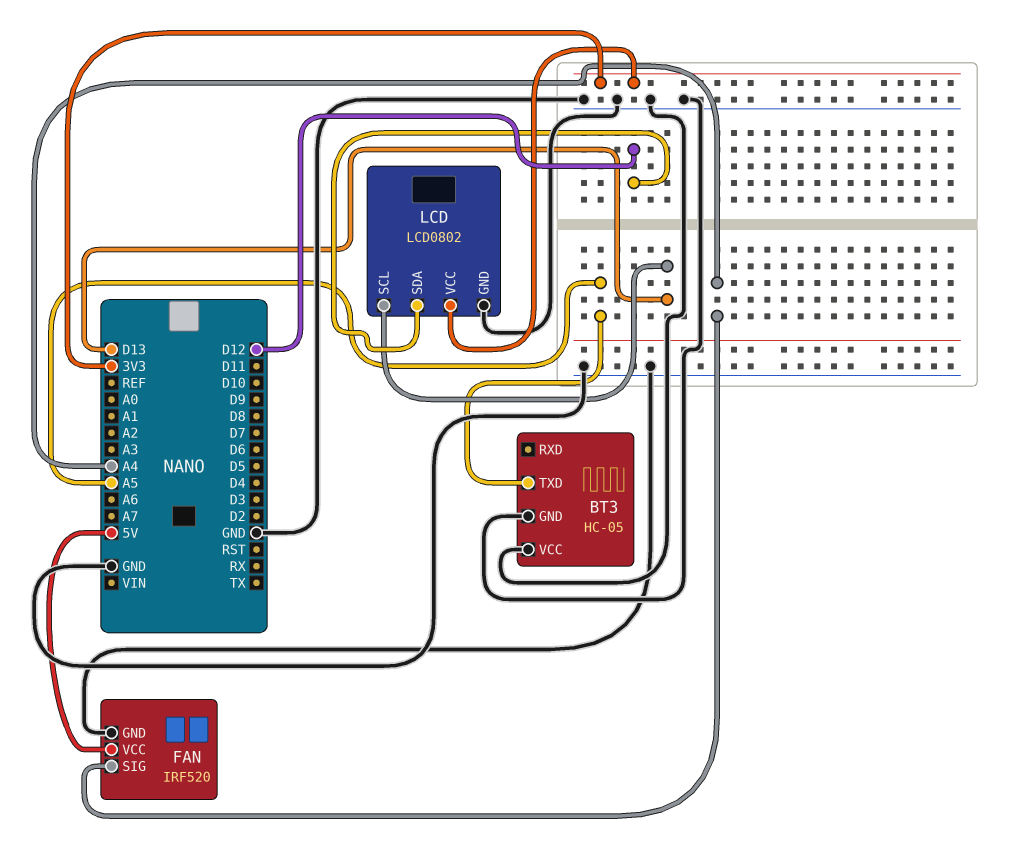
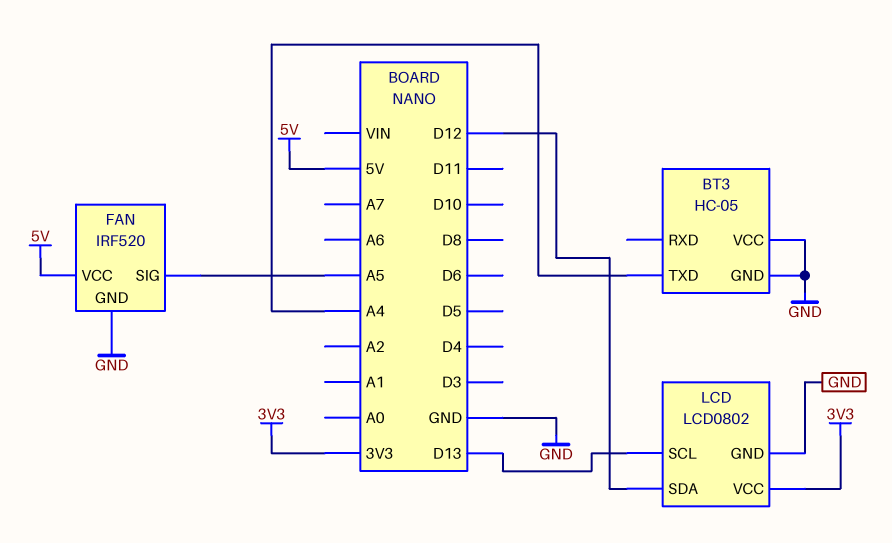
BT3 pin TXD: A5 -> A4
FAN pin SIG: A4 -> A5

